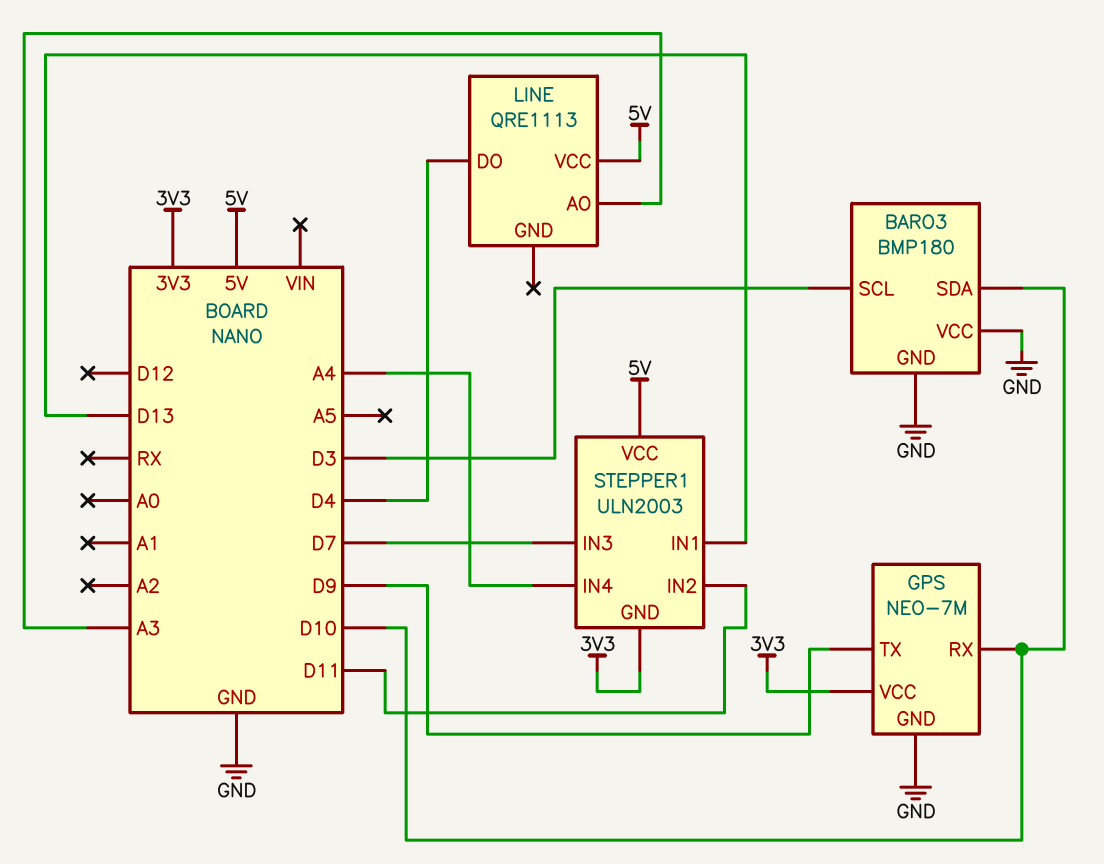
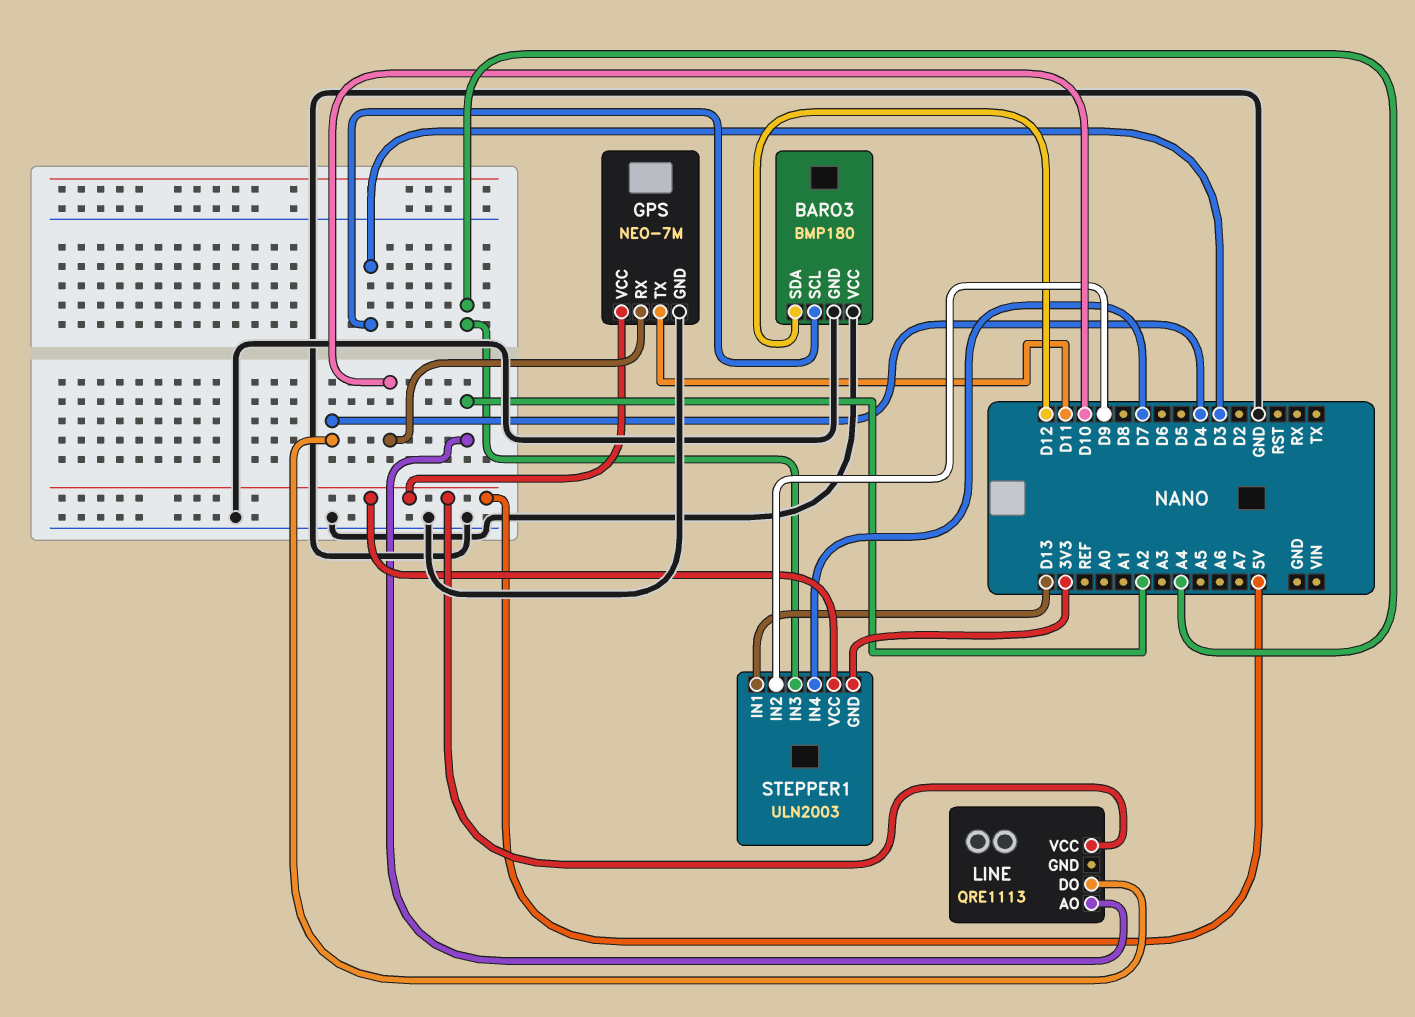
BARO3 pin SDA: D10 -> D12
GPS pin TX: D9 -> D11
GPS pin VCC: 3V3 -> 5V
LINE pin AO: A3 -> A2
STEPPER1 pin IN2: D11 -> D9
STEPPER1 pin IN3: D7 -> A4
STEPPER1 pin IN4: A4 -> D7

